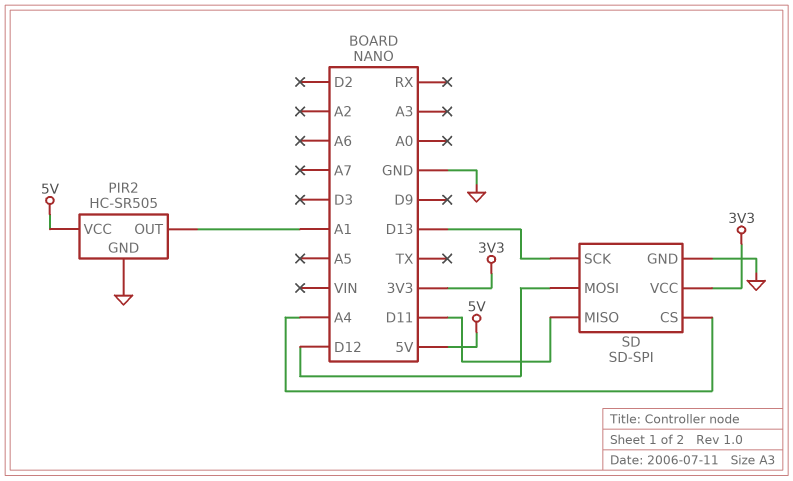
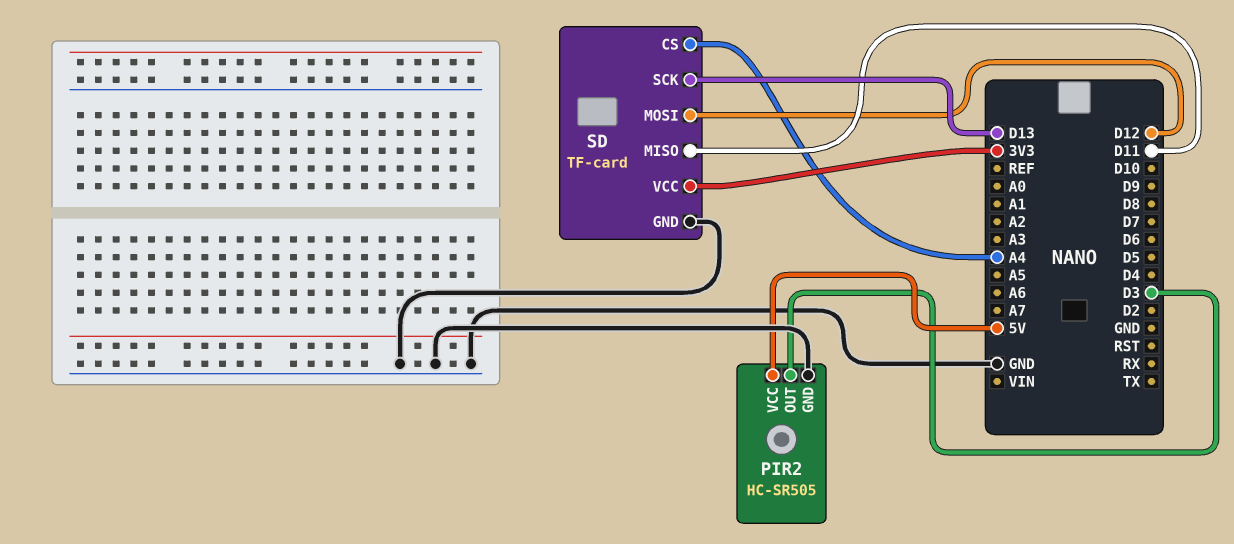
PIR2 pin OUT: A1 -> D3
SD: SD-SPI -> TF-card

